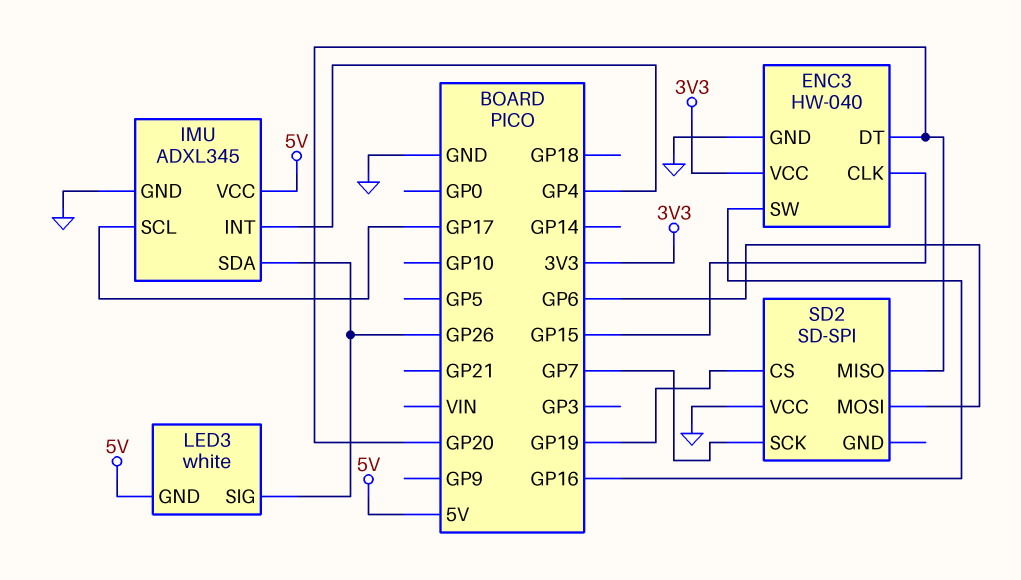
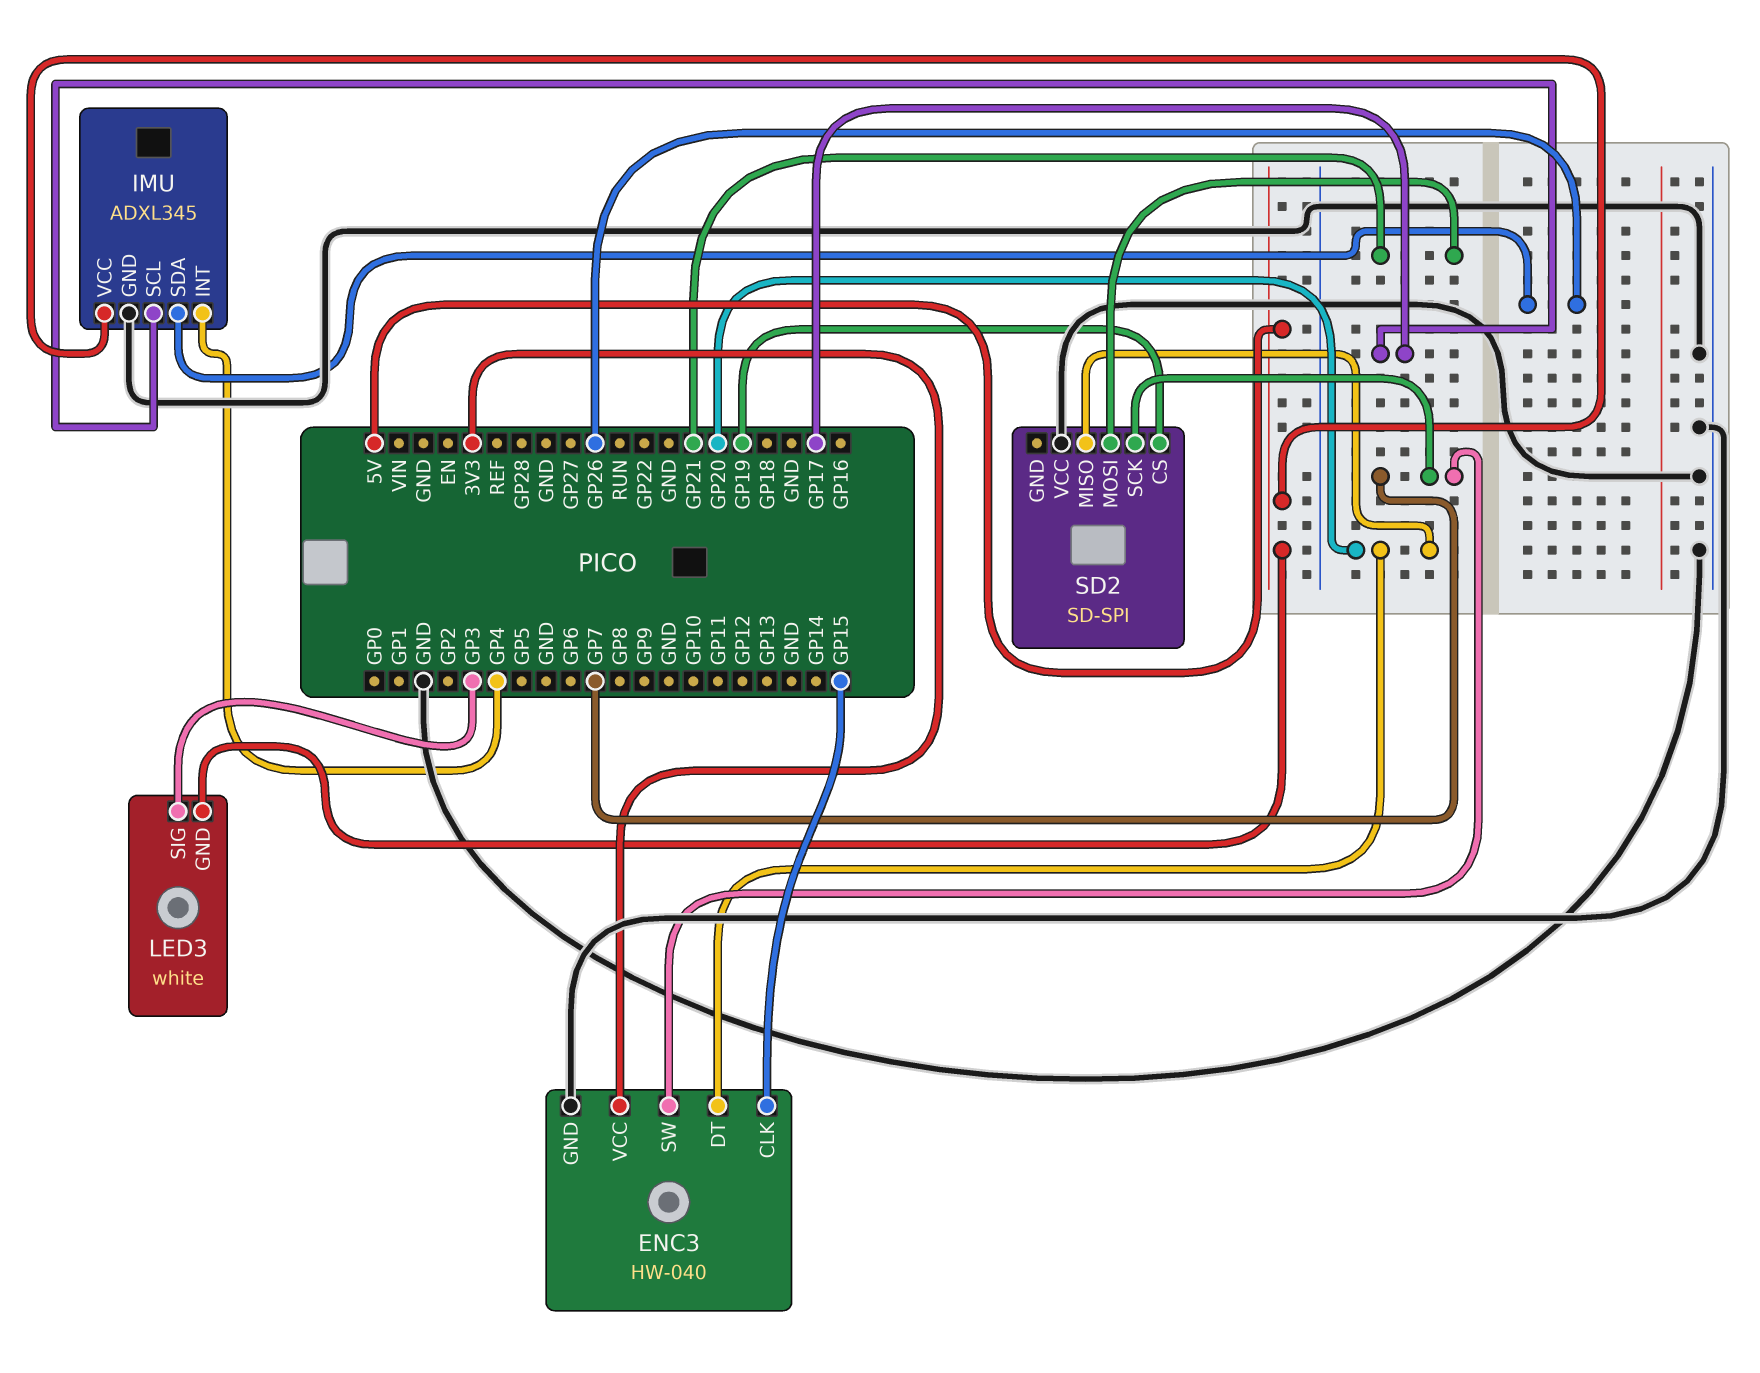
ENC3 pin SW: GP16 -> GP7
LED3 pin SIG: GP26 -> GP3
SD2 pin MOSI: GP6 -> GP21

